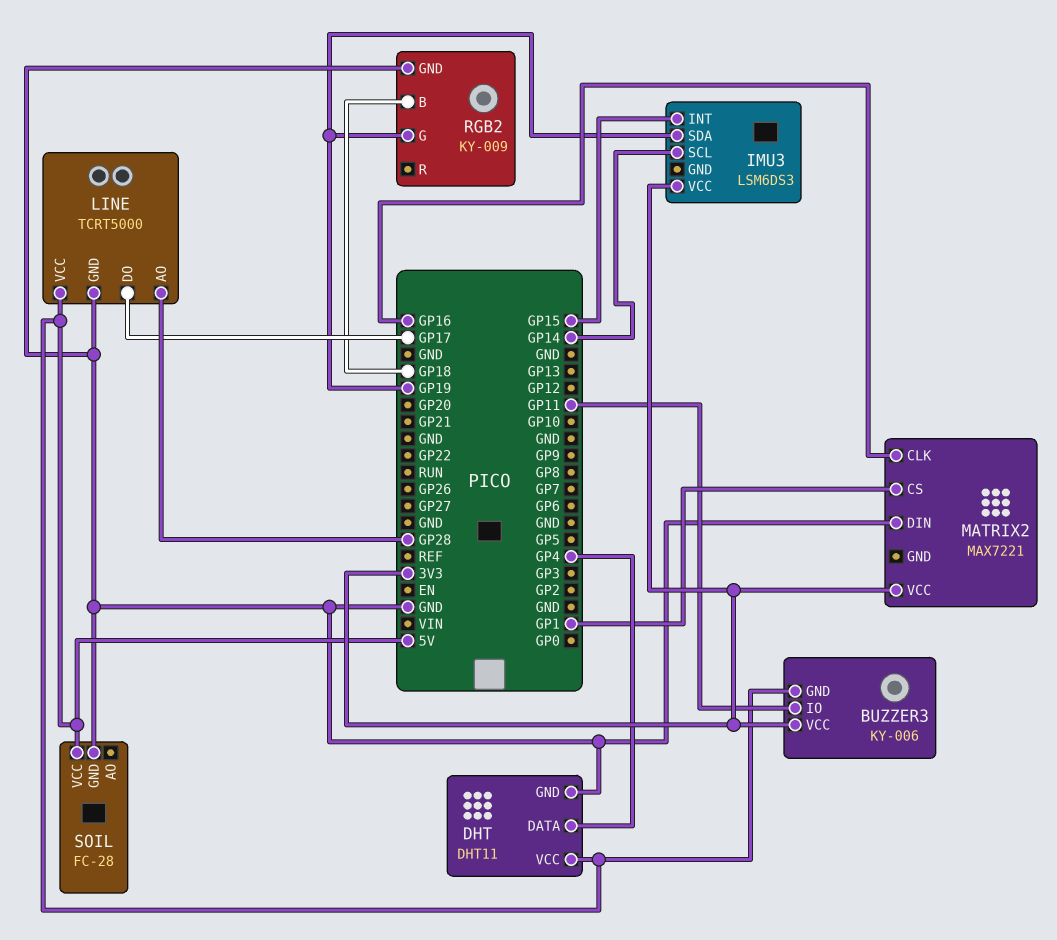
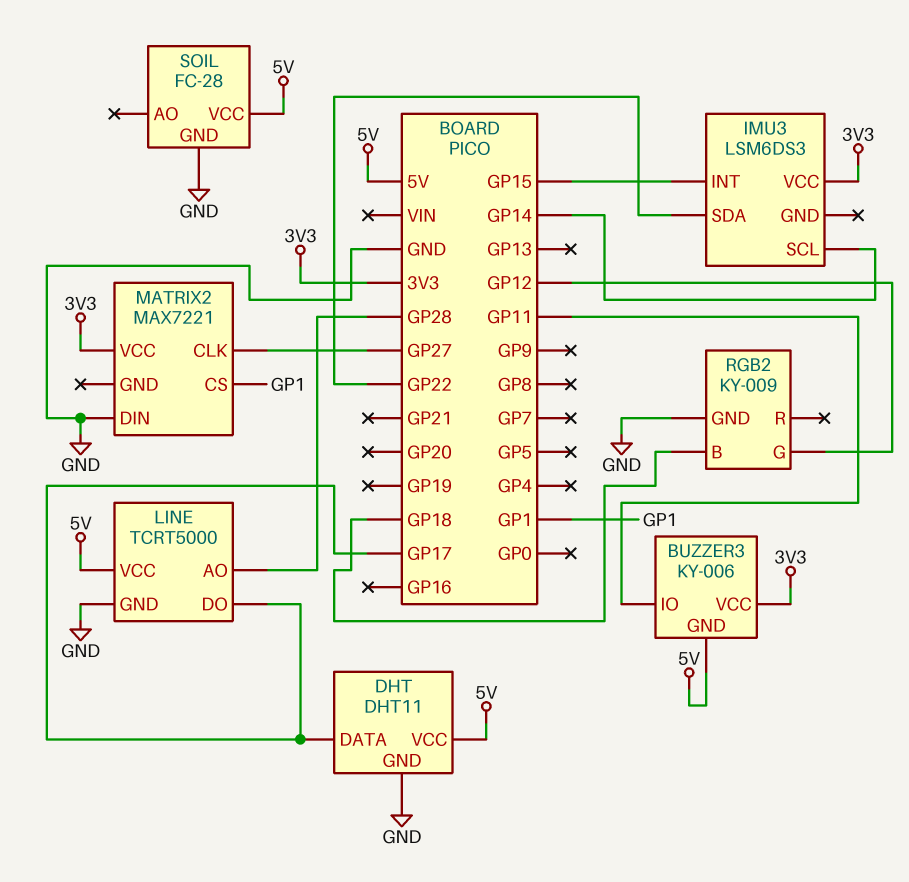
DHT pin DATA: GP4 -> GP17
IMU3 pin SDA: GP19 -> GP22
MATRIX2 pin CLK: GP16 -> GP27
RGB2 pin G: GP19 -> GP12

